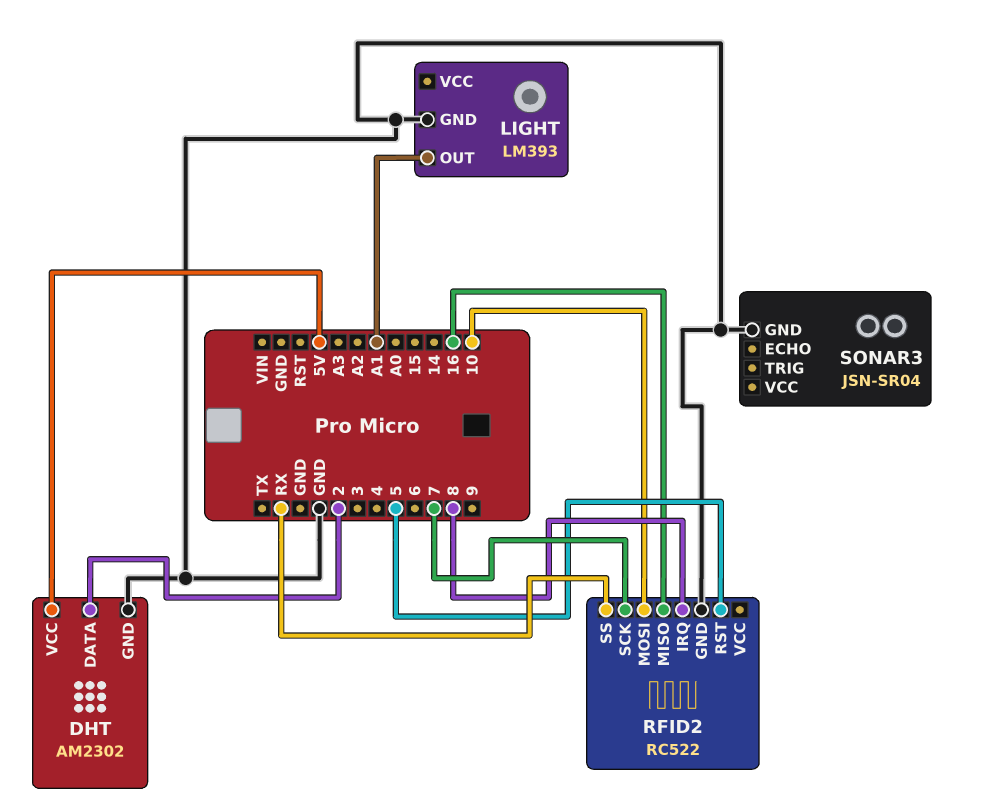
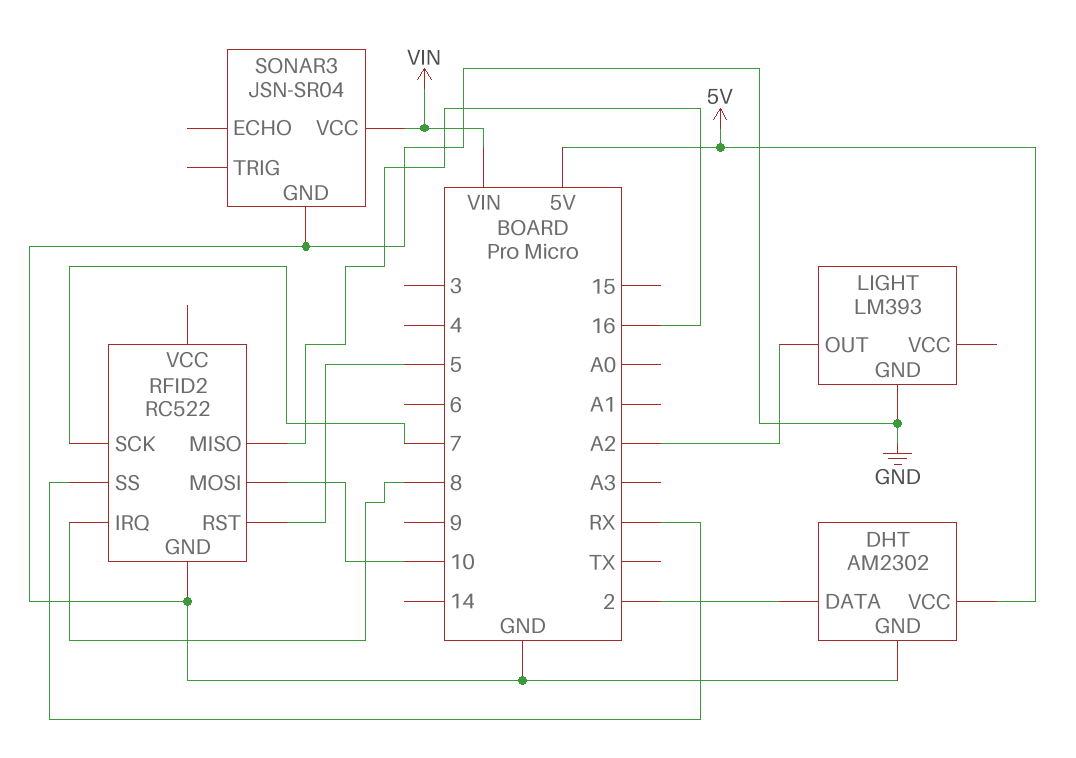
LIGHT pin OUT: A1 -> A2
SONAR3 pin VCC: none -> VIN

